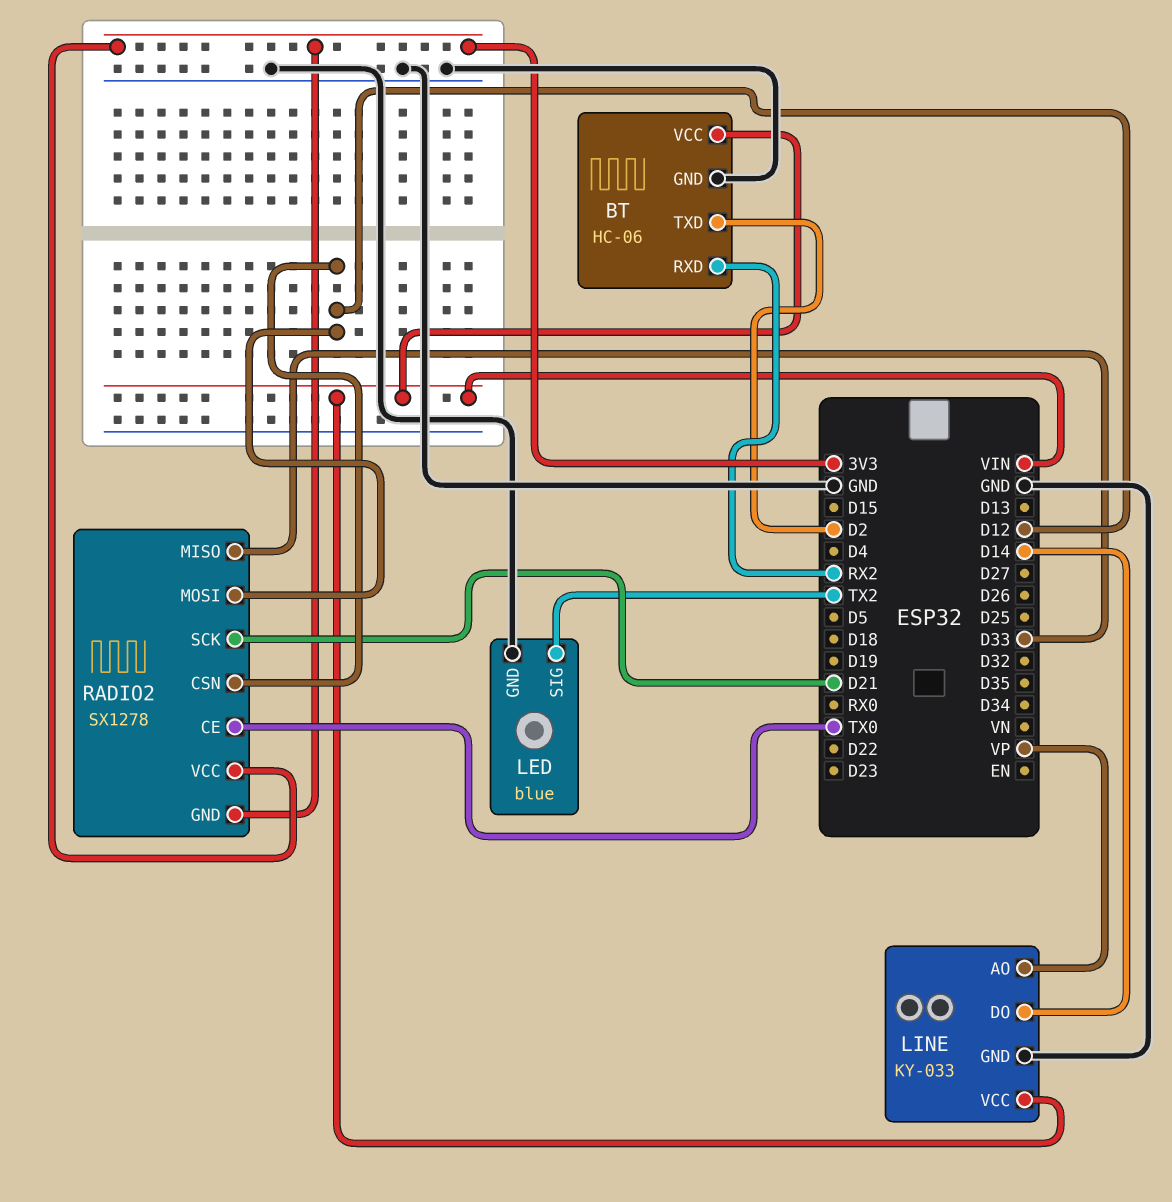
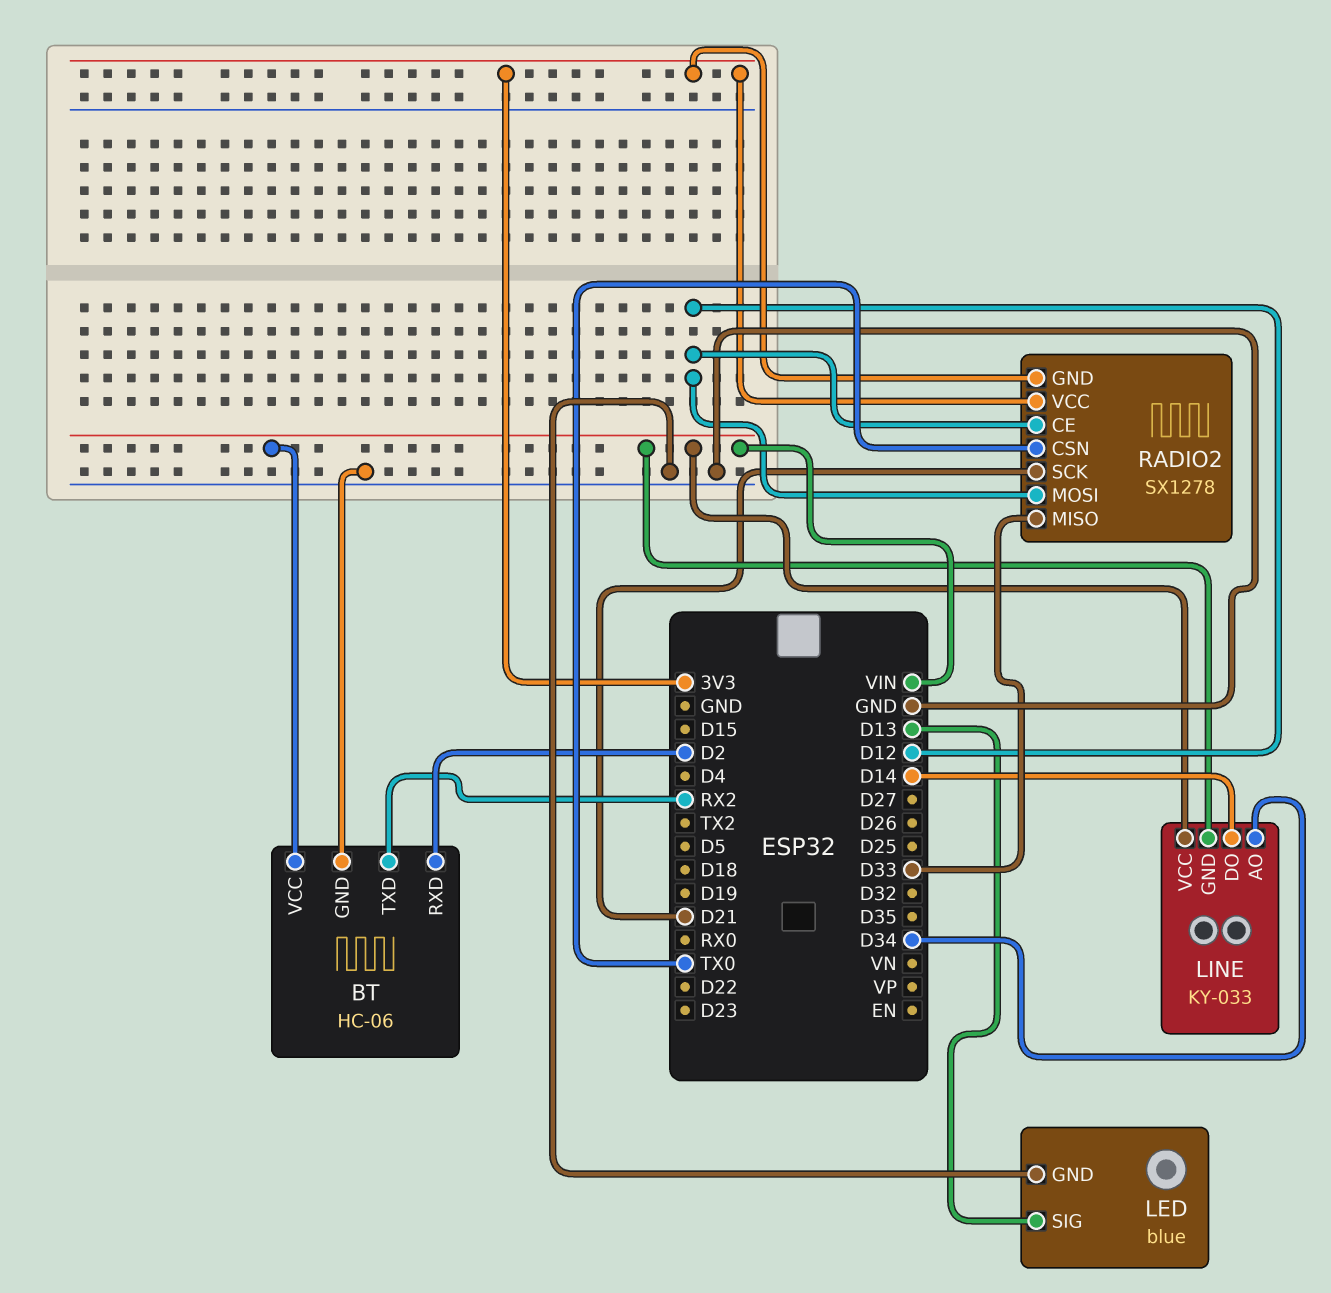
BT pin RXD: RX2 -> D2
BT pin TXD: D2 -> RX2
LED pin SIG: TX2 -> D13
LINE pin AO: VP -> D34
LINE pin GND: GND -> VIN
RADIO2 pin CE: TX0 -> D12
RADIO2 pin CSN: D12 -> TX0

